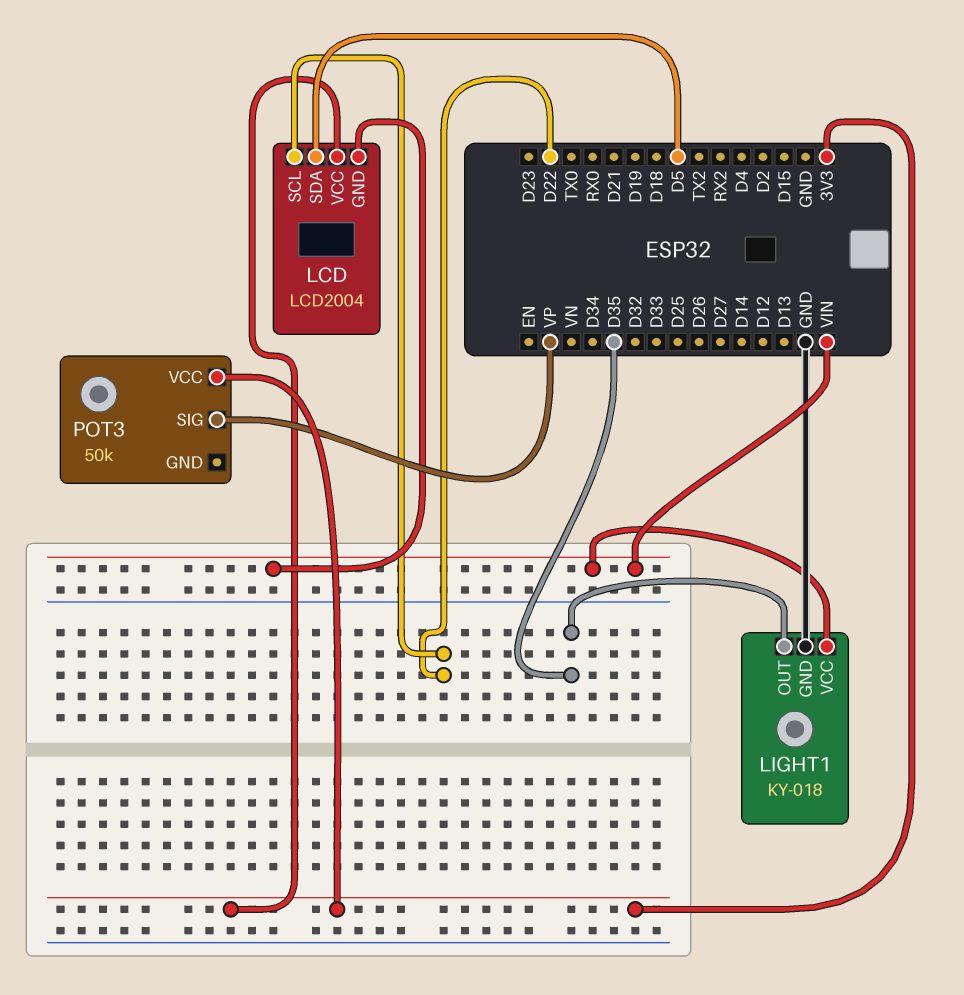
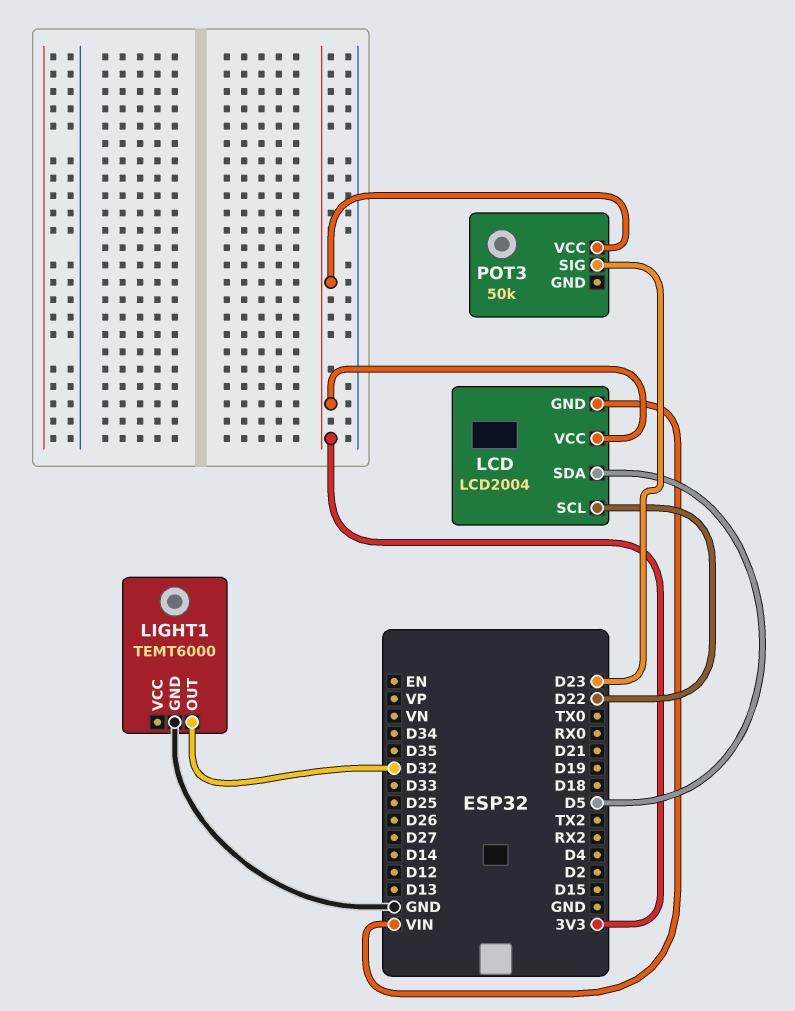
LIGHT1: KY-018 -> TEMT6000
LIGHT1 pin OUT: D35 -> D32
LIGHT1 pin VCC: VIN -> none
POT3 pin SIG: VP -> D23

